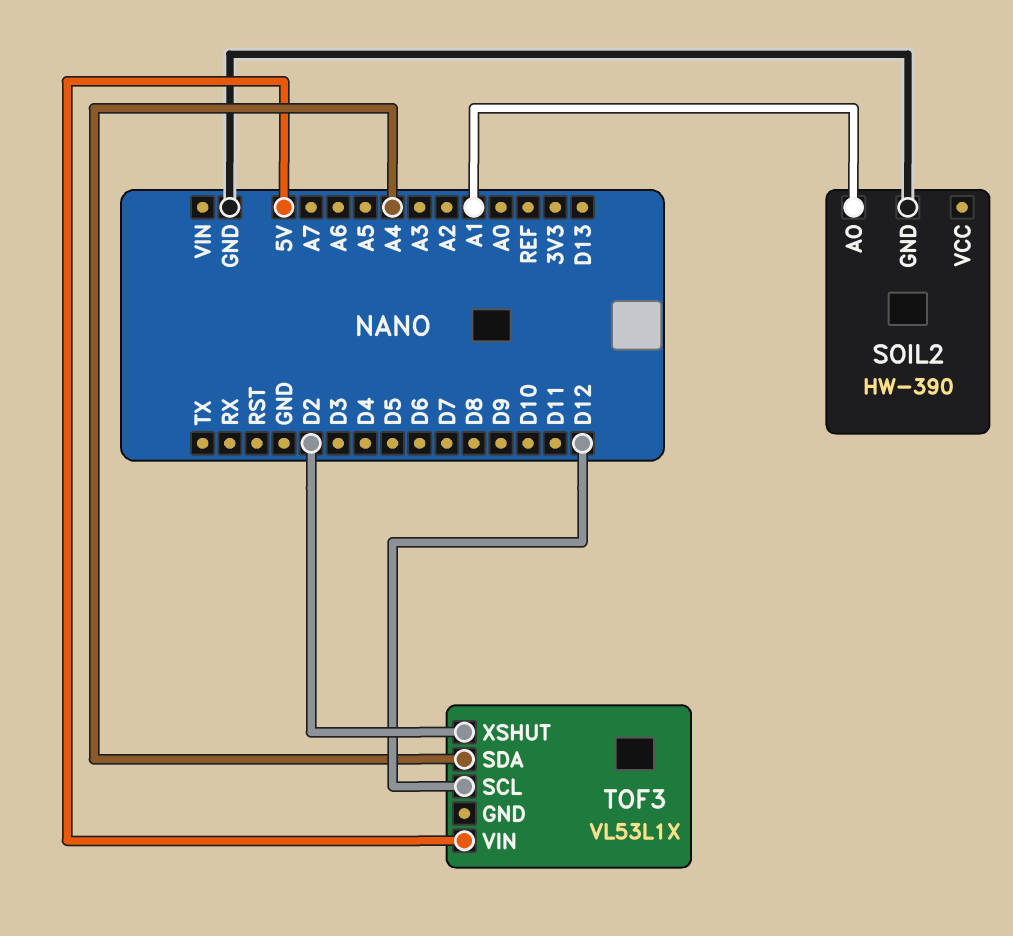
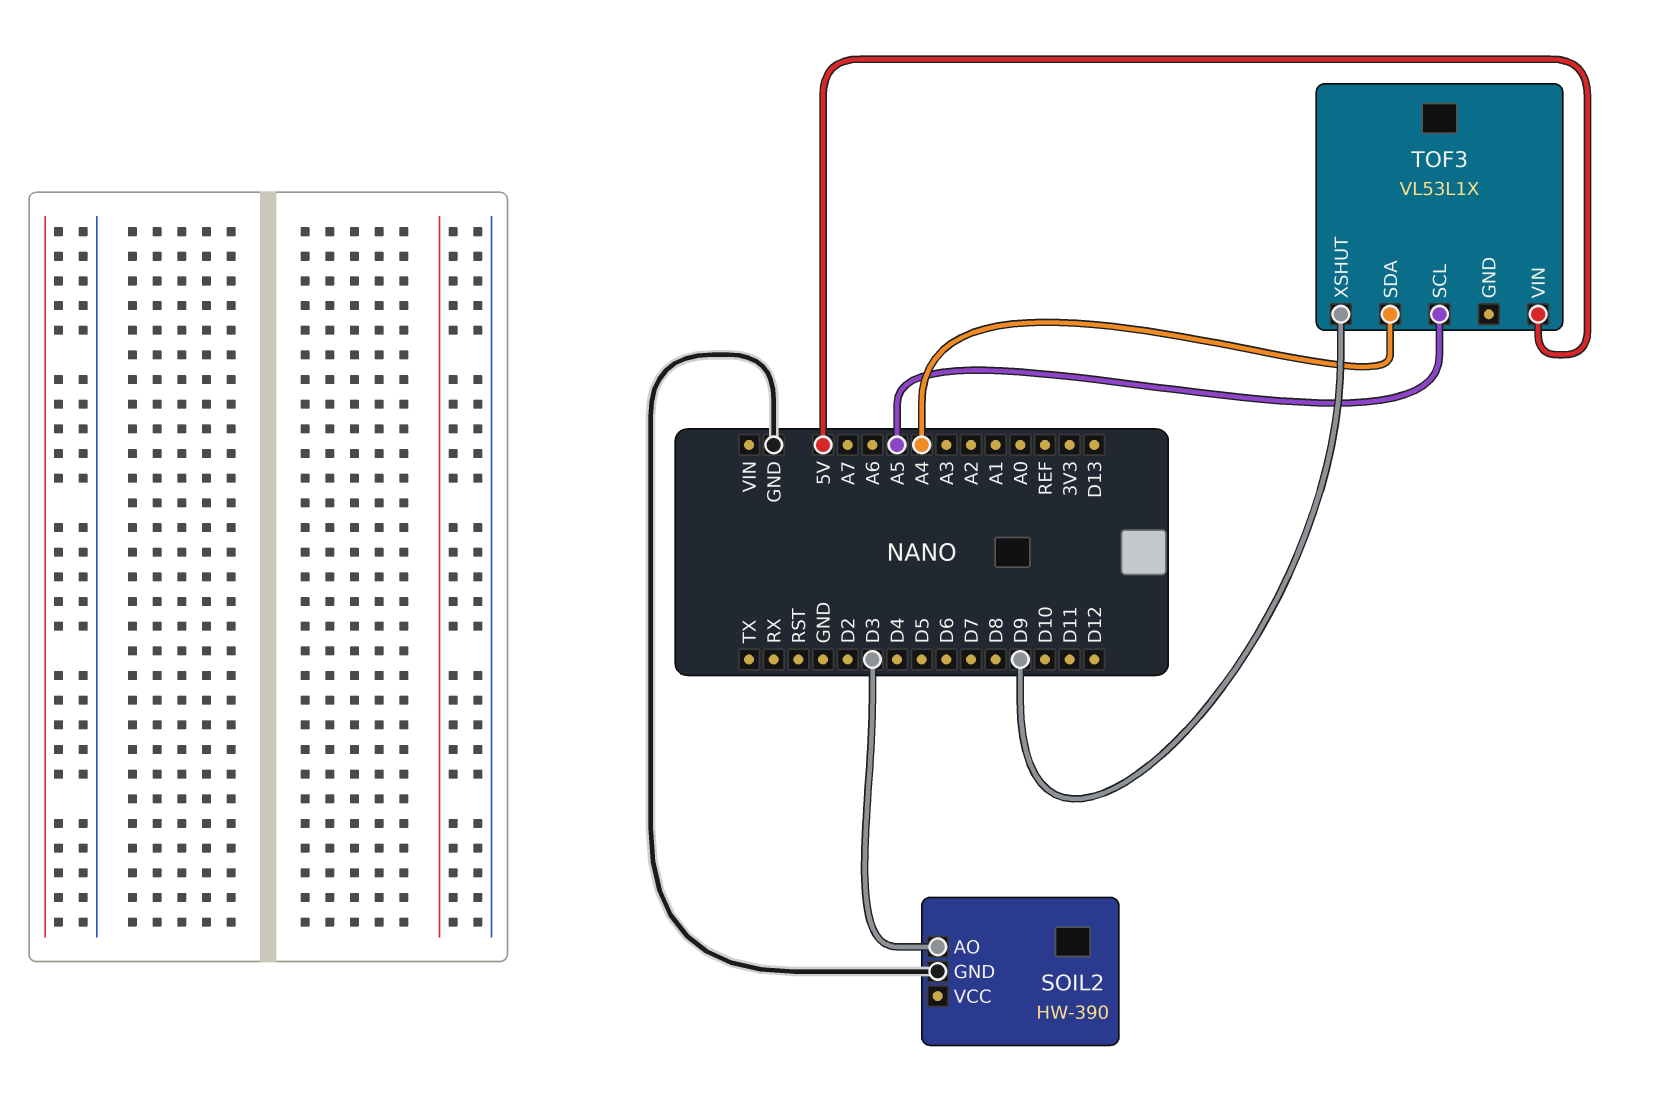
SOIL2 pin AO: A1 -> D3
TOF3 pin SCL: D12 -> A5
TOF3 pin XSHUT: D2 -> D9

